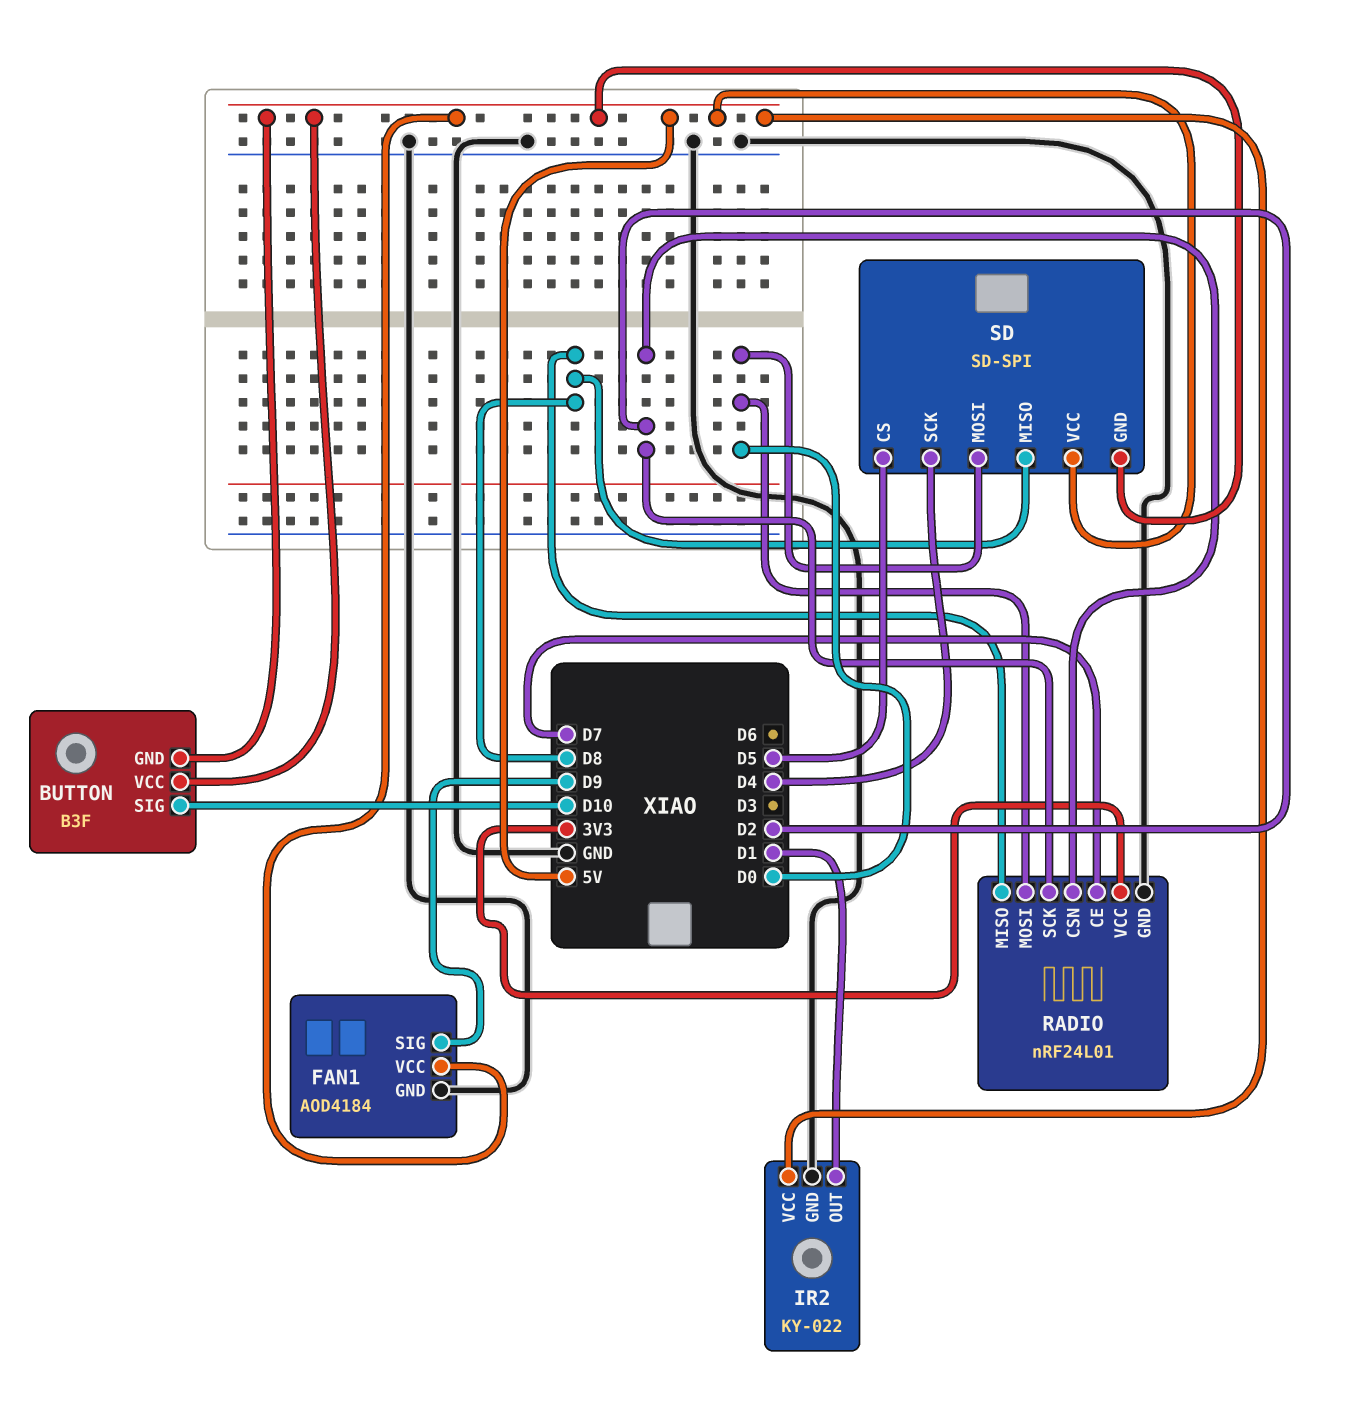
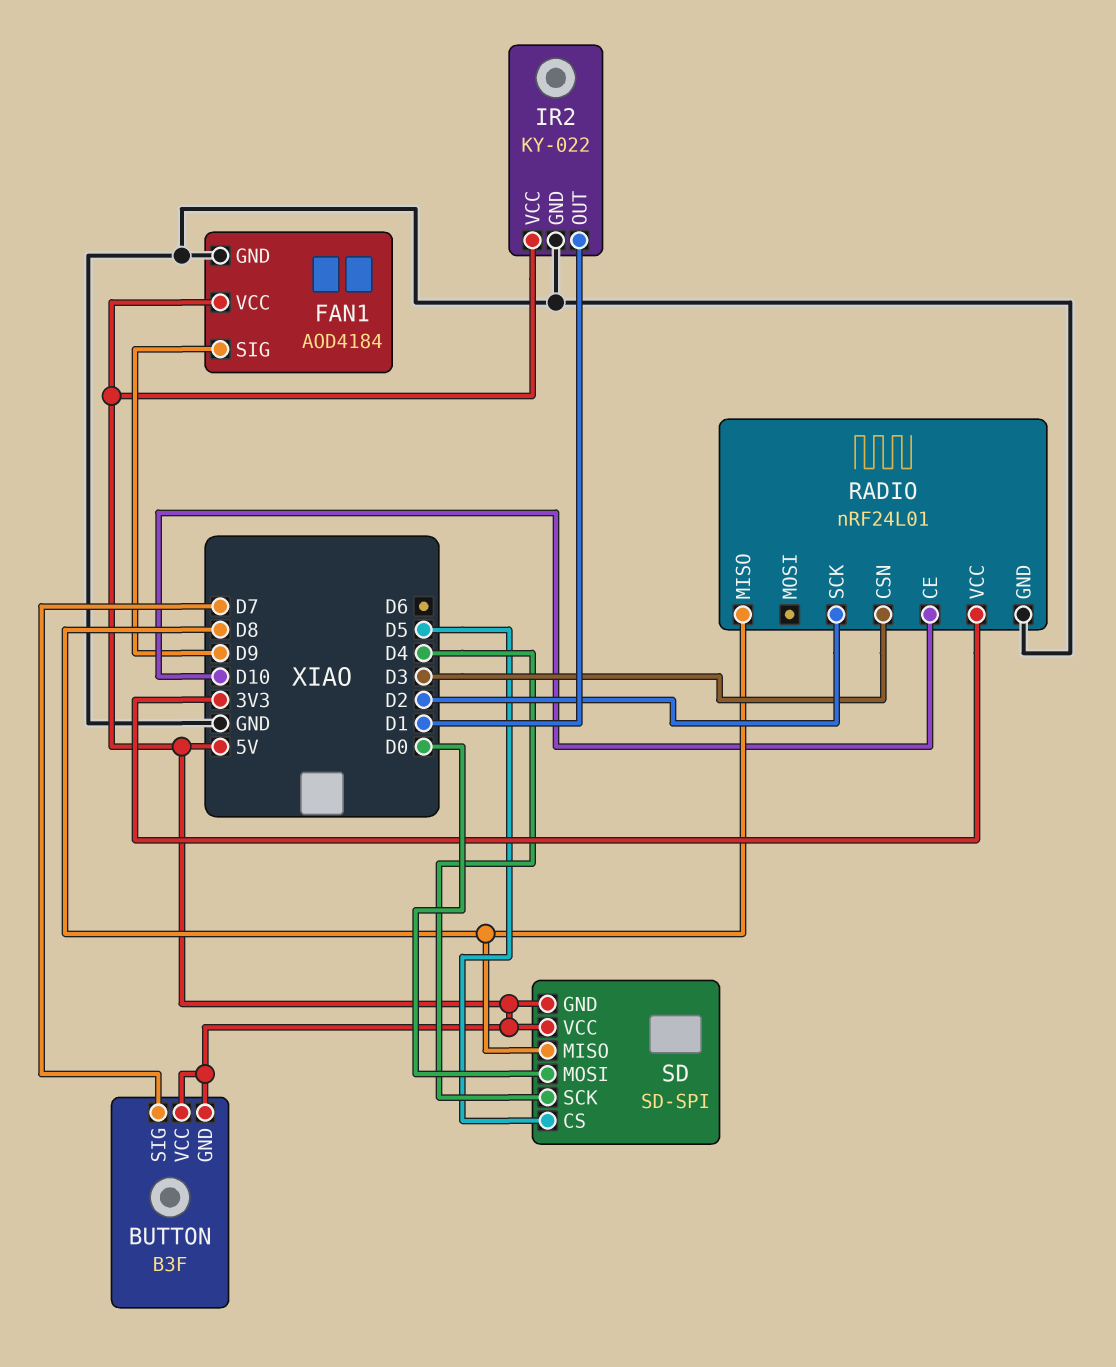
BUTTON pin SIG: D10 -> D7
RADIO pin CE: D7 -> D10
RADIO pin CSN: D2 -> D3
RADIO pin MOSI: D0 -> none

